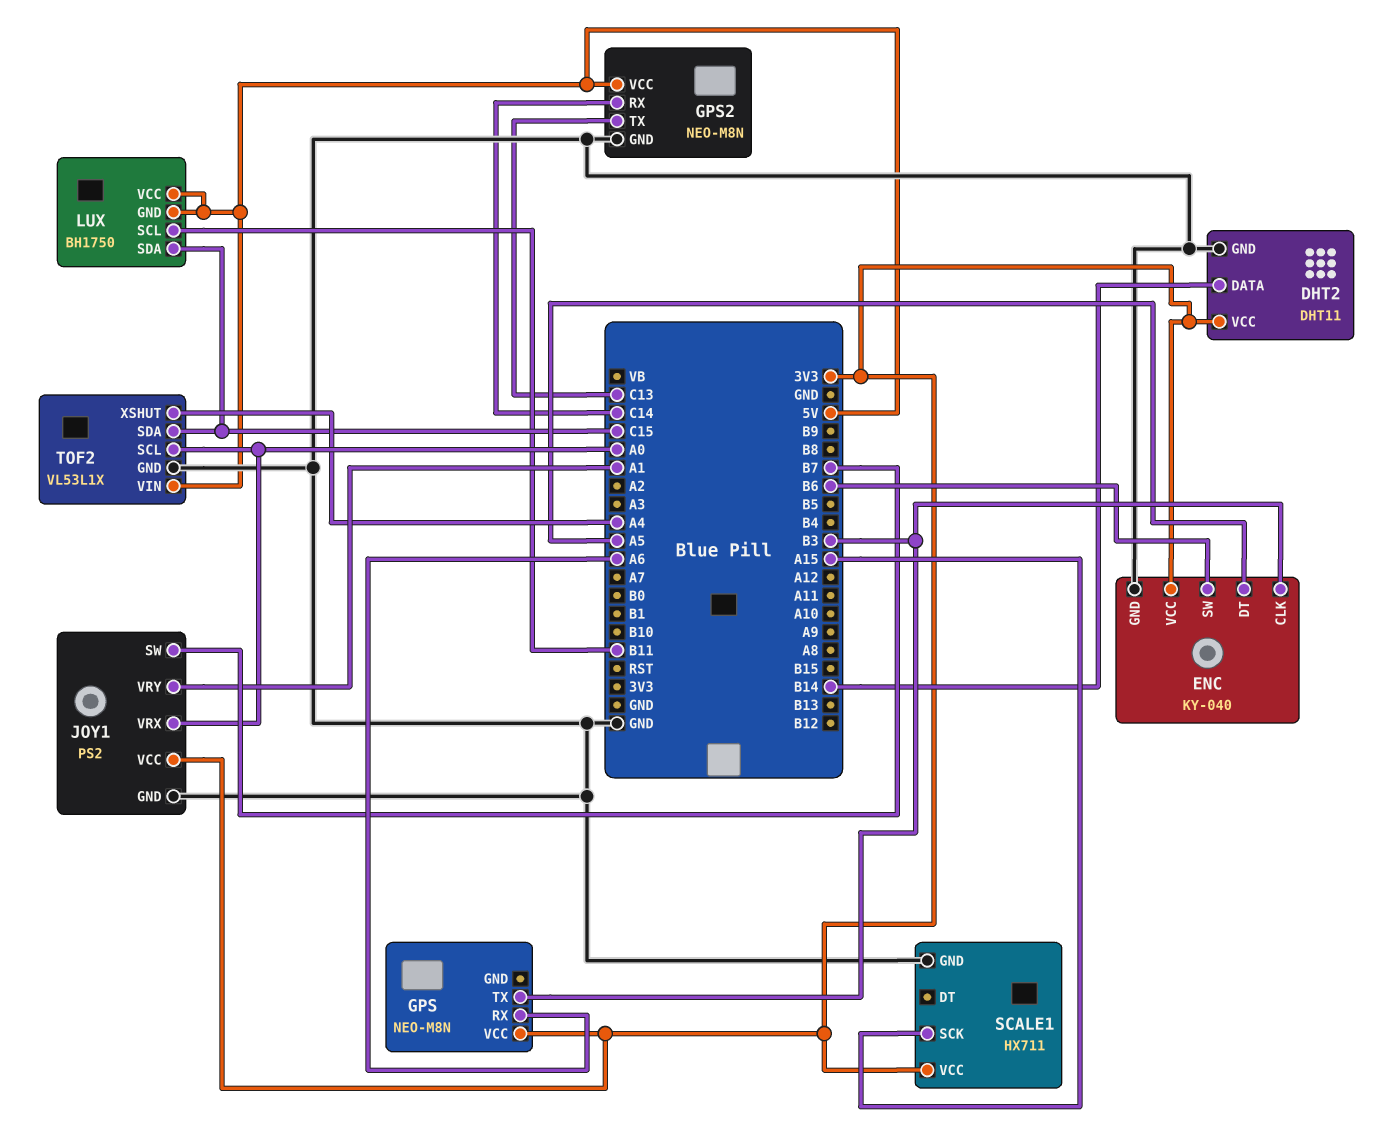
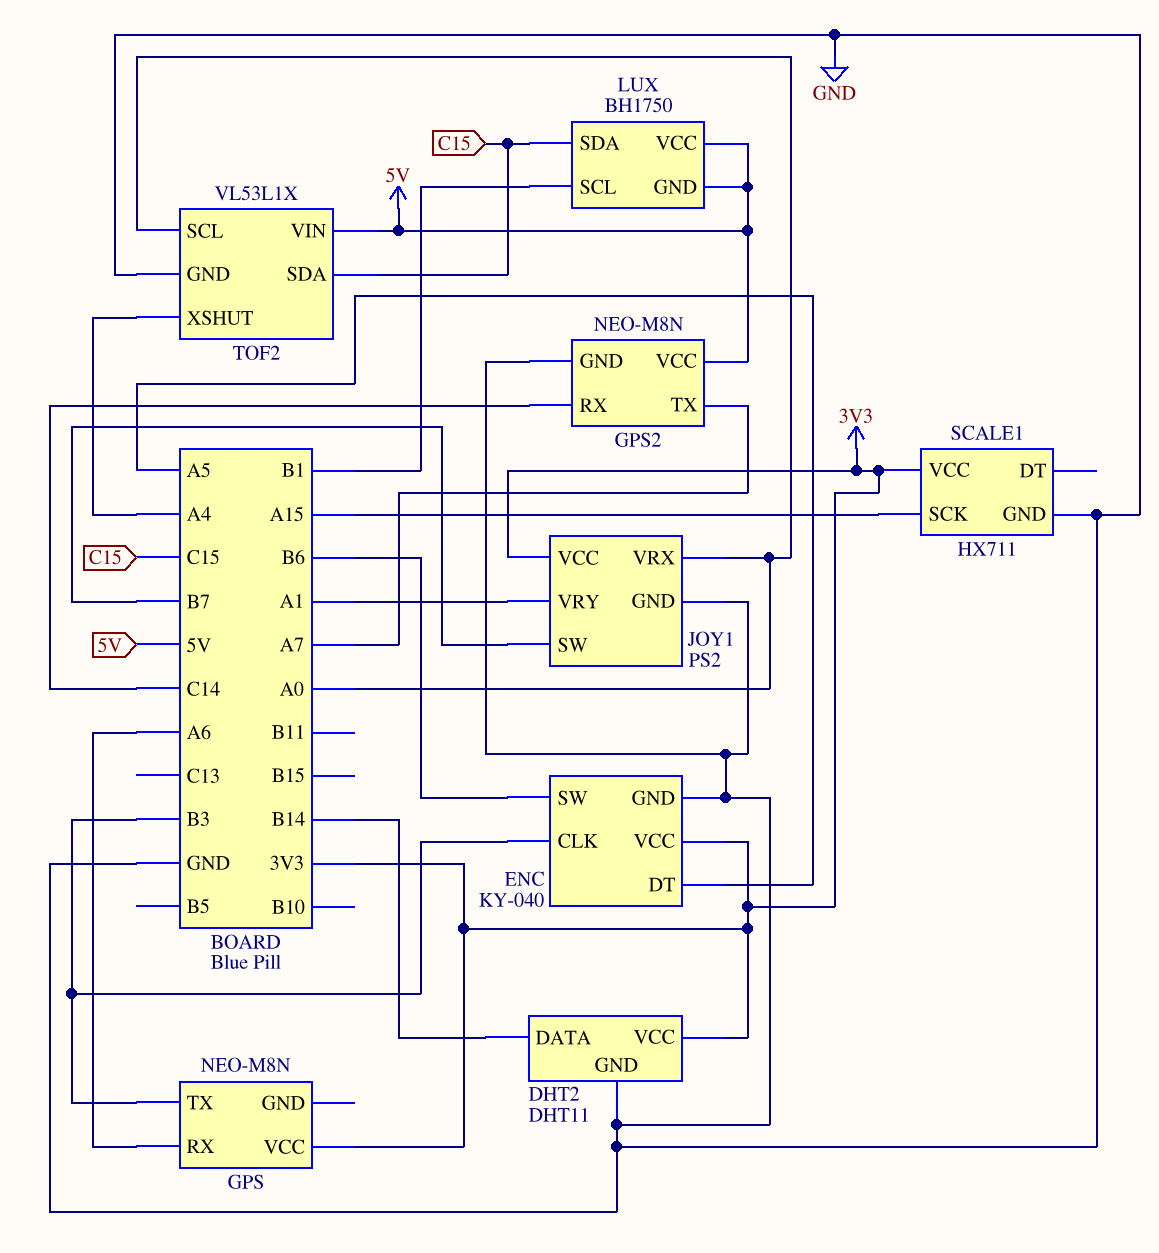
GPS2 pin TX: C13 -> A7
LUX pin SCL: B11 -> B1

